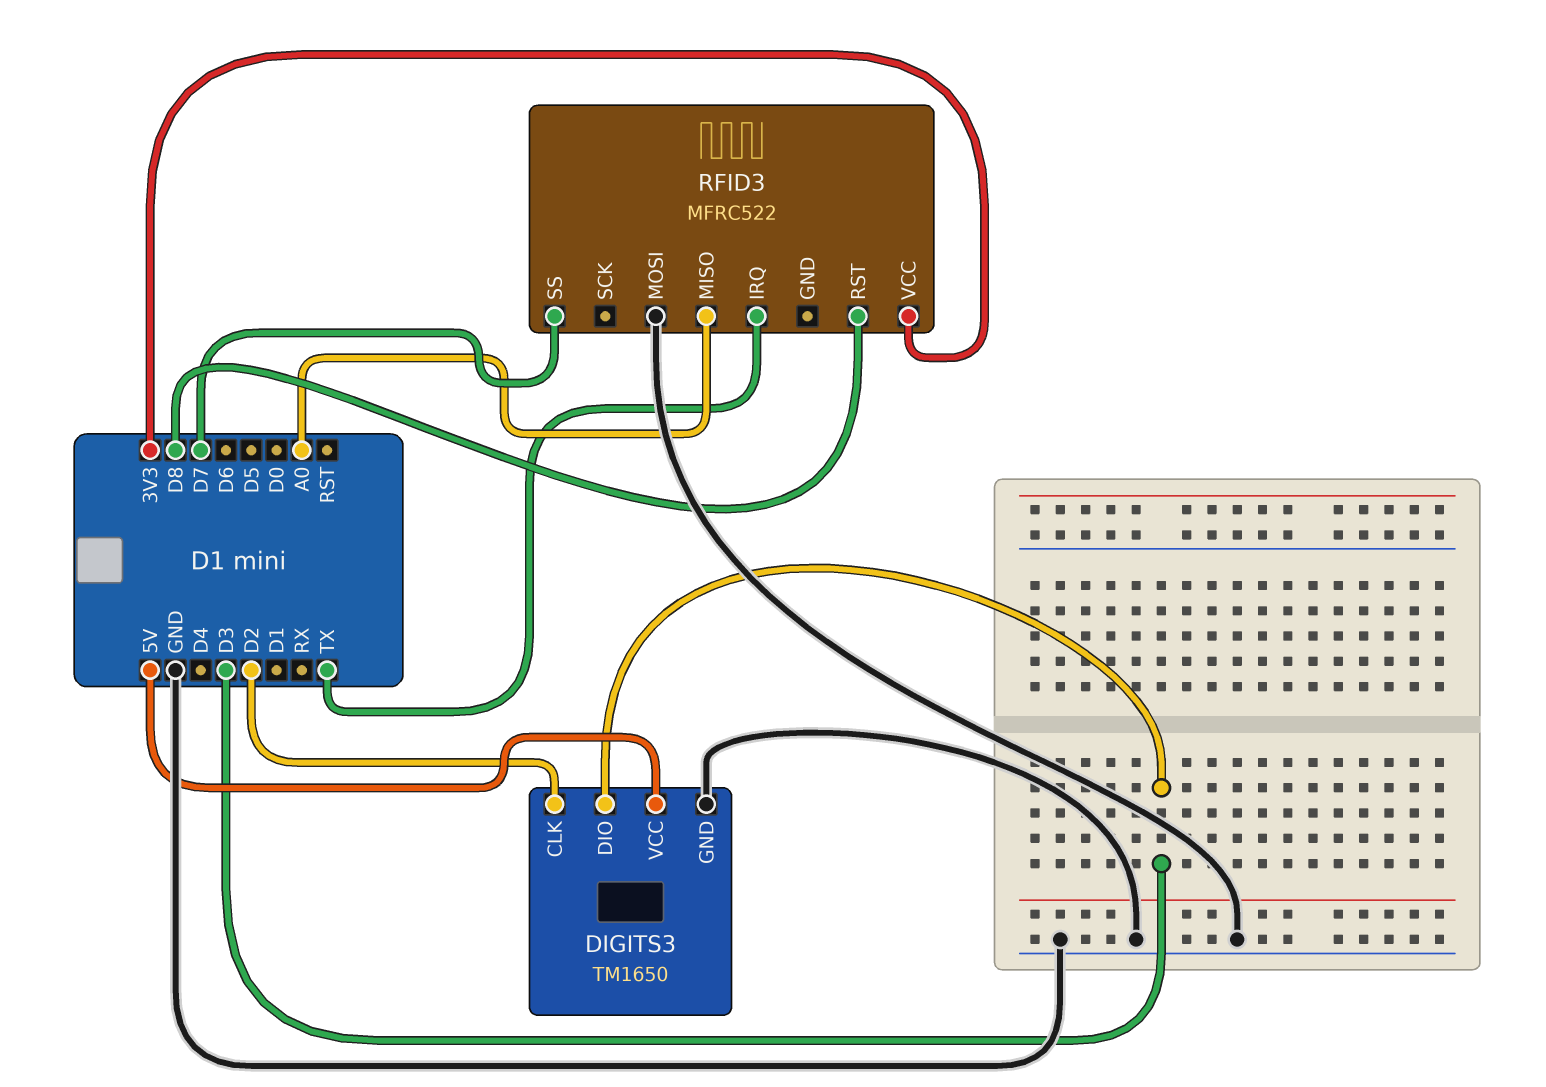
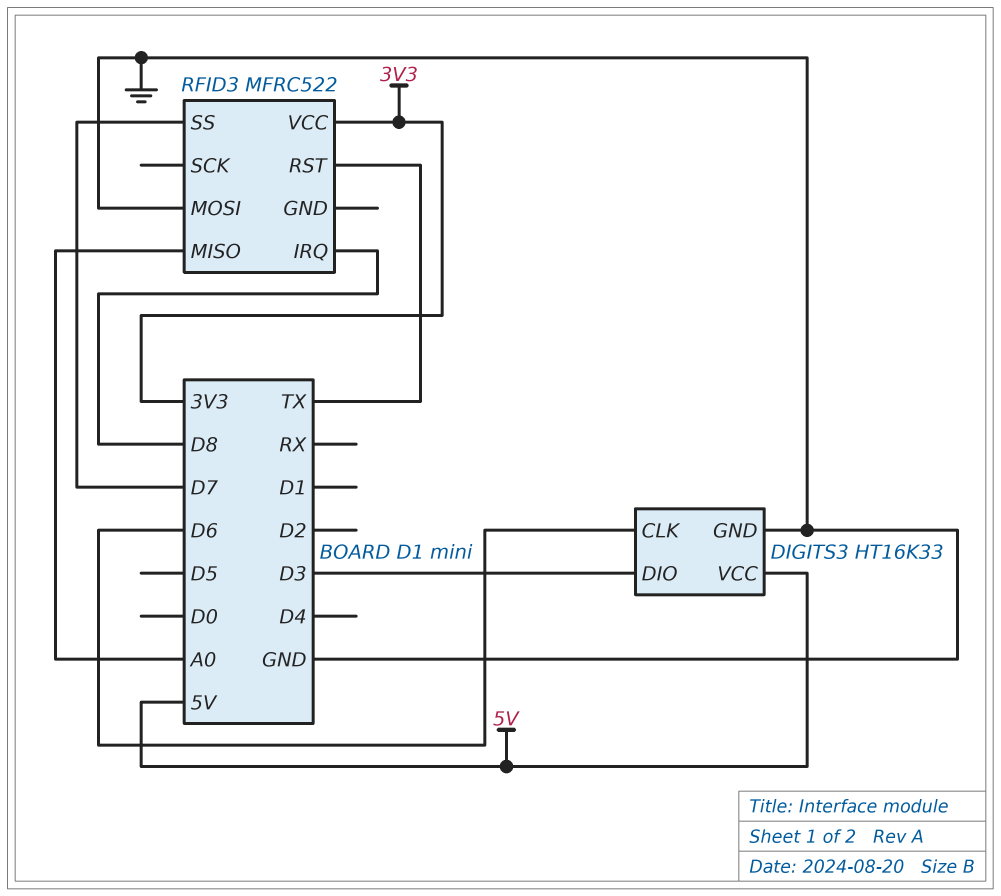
DIGITS3: TM1650 -> HT16K33
DIGITS3 pin CLK: D2 -> D6
RFID3 pin IRQ: TX -> D8
RFID3 pin RST: D8 -> TX

